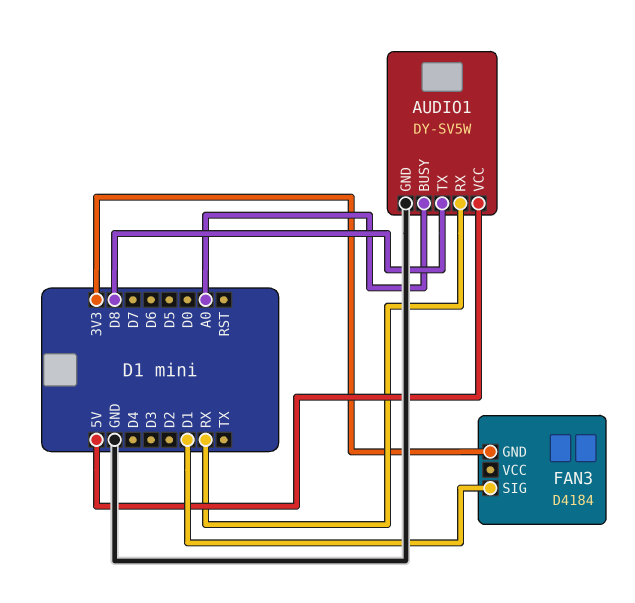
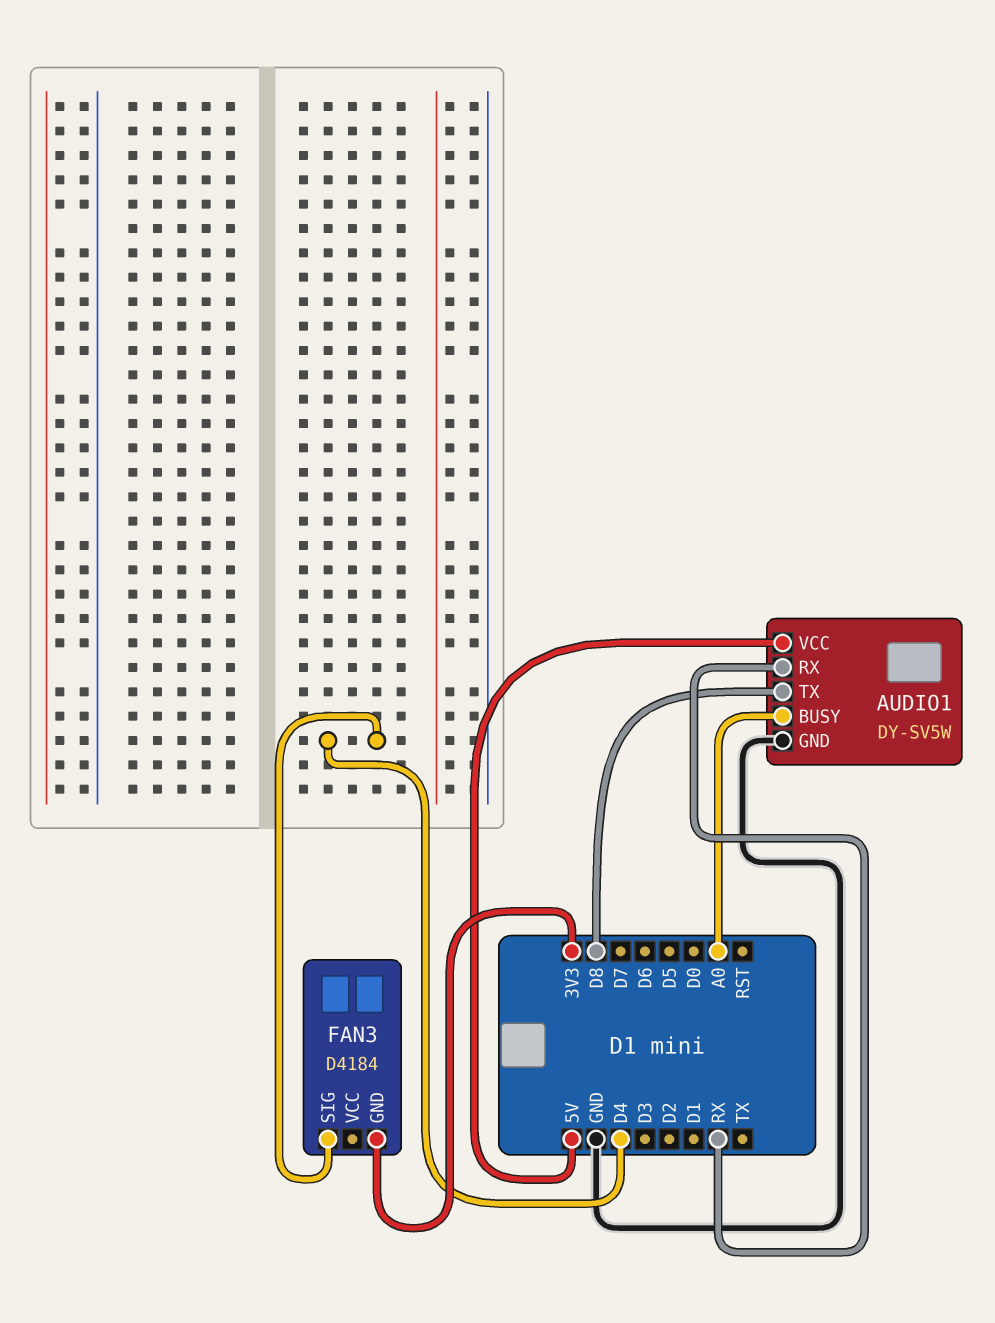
FAN3 pin SIG: D1 -> D4

